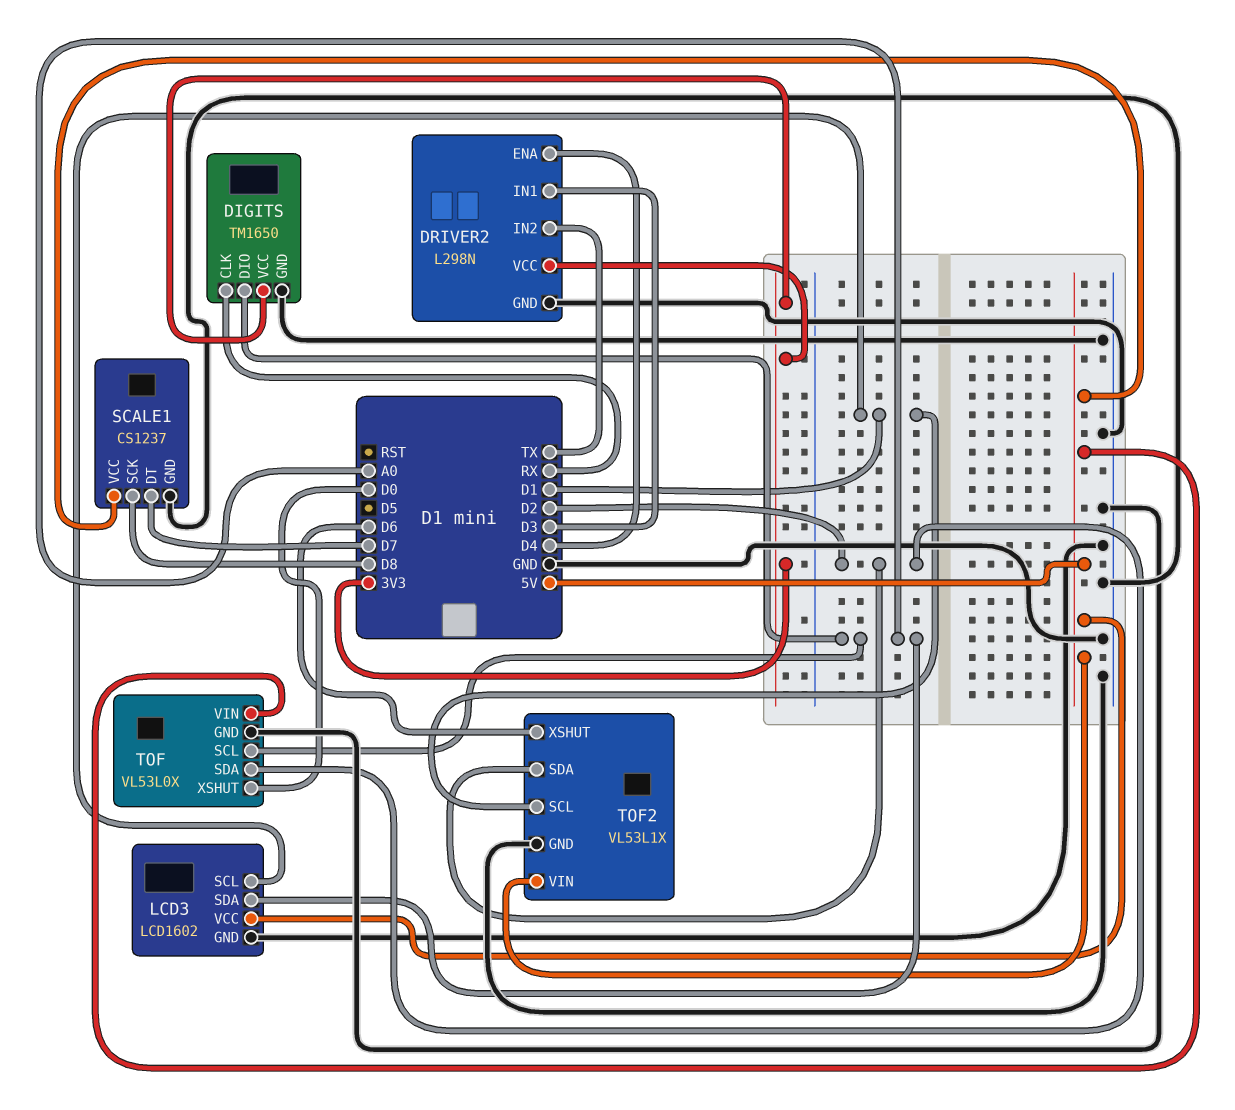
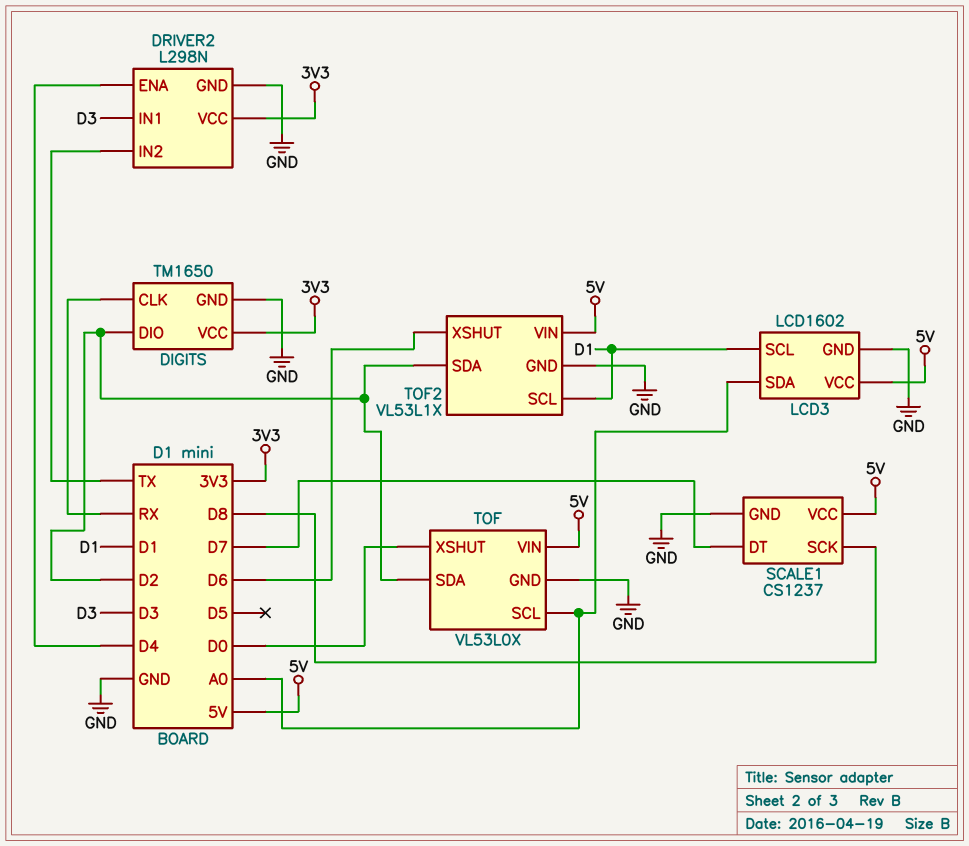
DIGITS pin DIO: A0 -> D2

